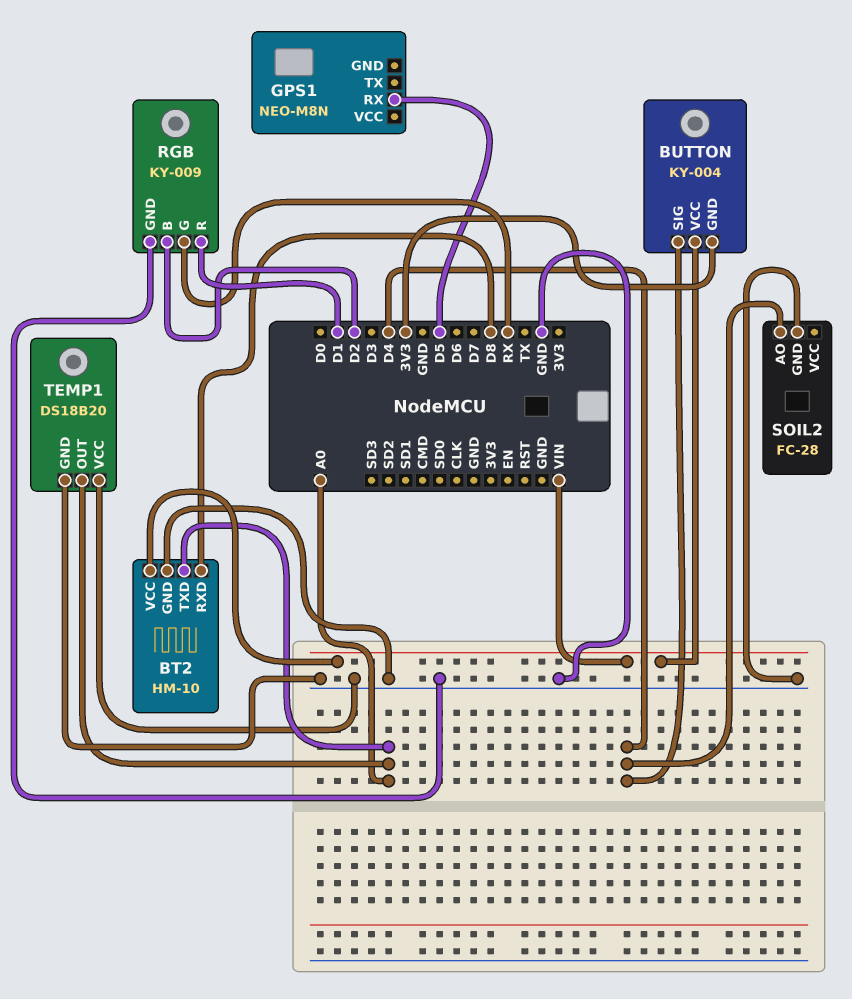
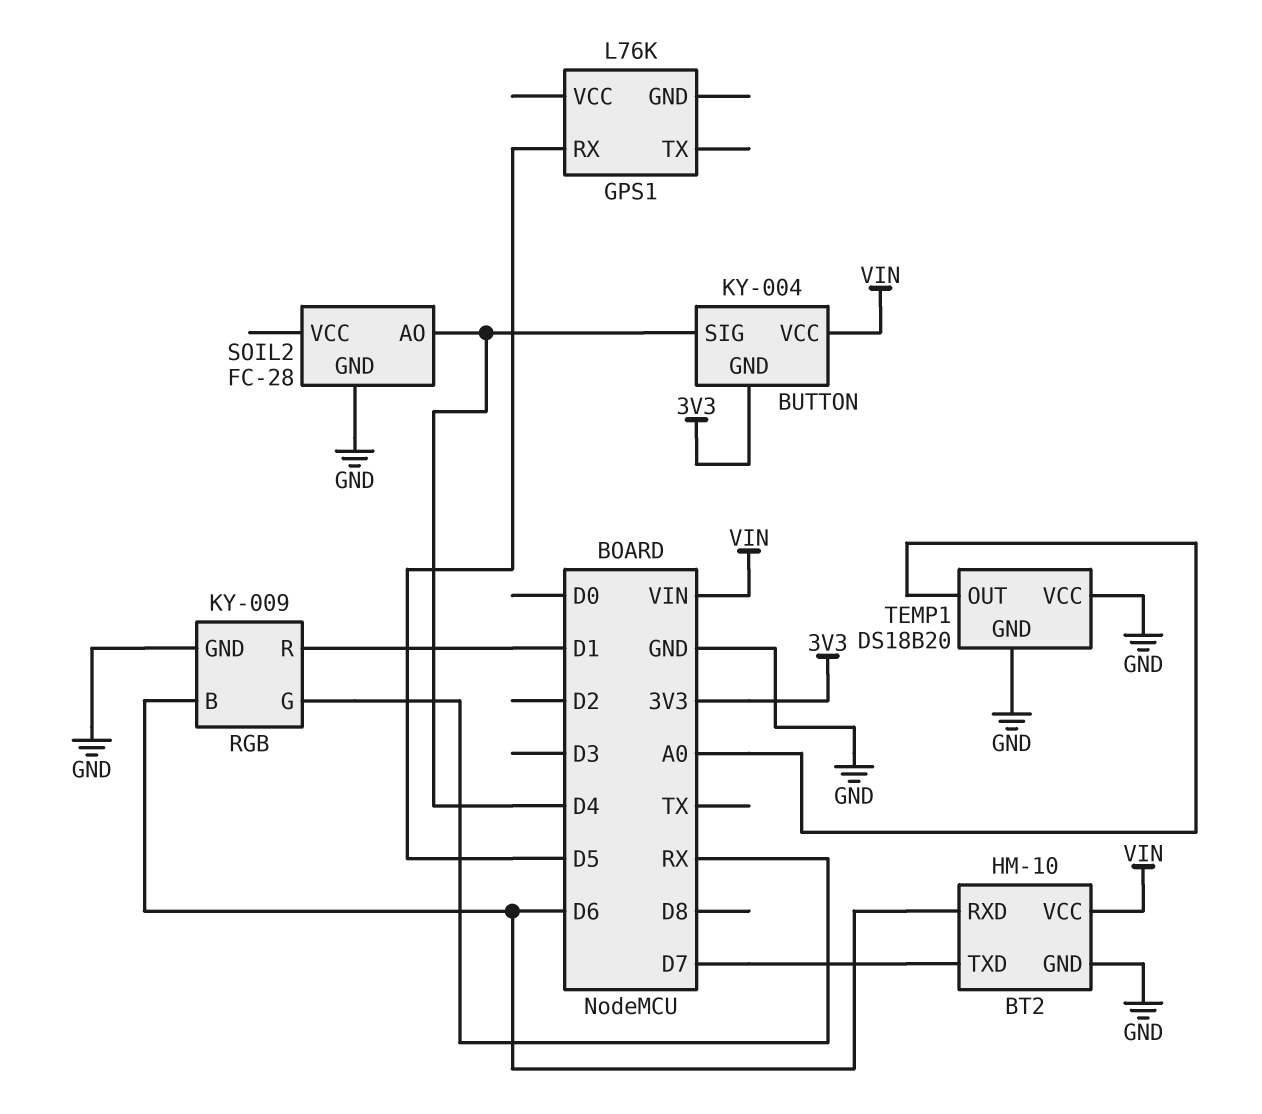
BT2 pin RXD: D8 -> D6
BT2 pin TXD: A0 -> D7
GPS1: NEO-M8N -> L76K
RGB pin B: D2 -> D6

